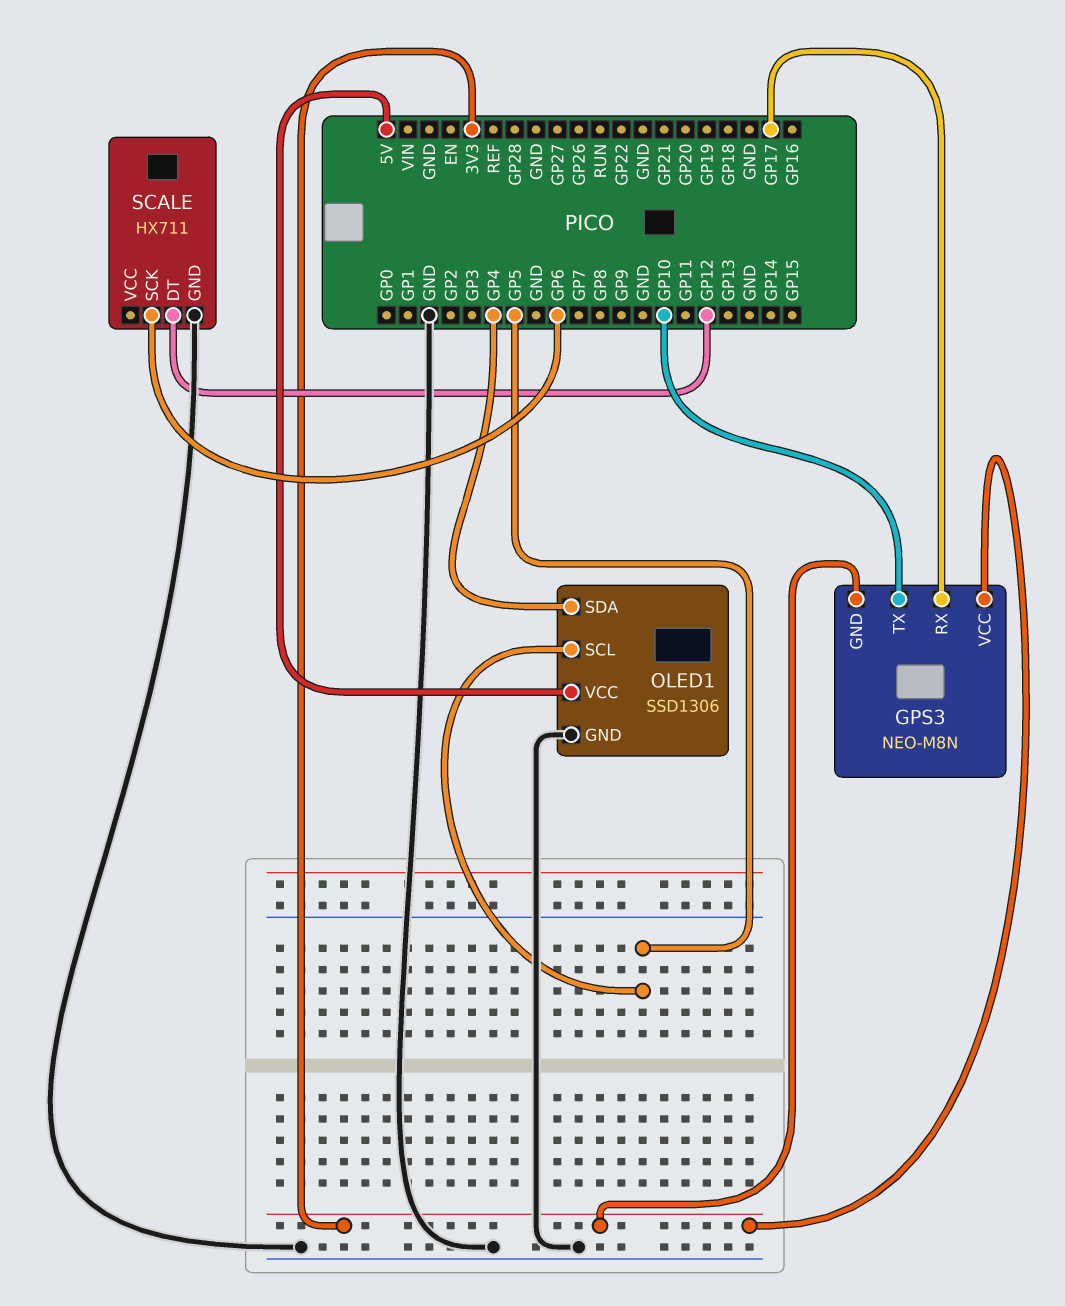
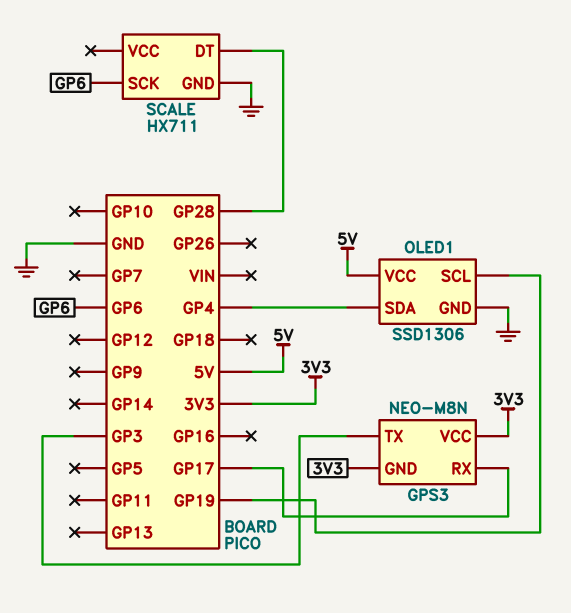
GPS3 pin TX: GP10 -> GP3
OLED1 pin SCL: GP5 -> GP19
SCALE pin DT: GP12 -> GP28

